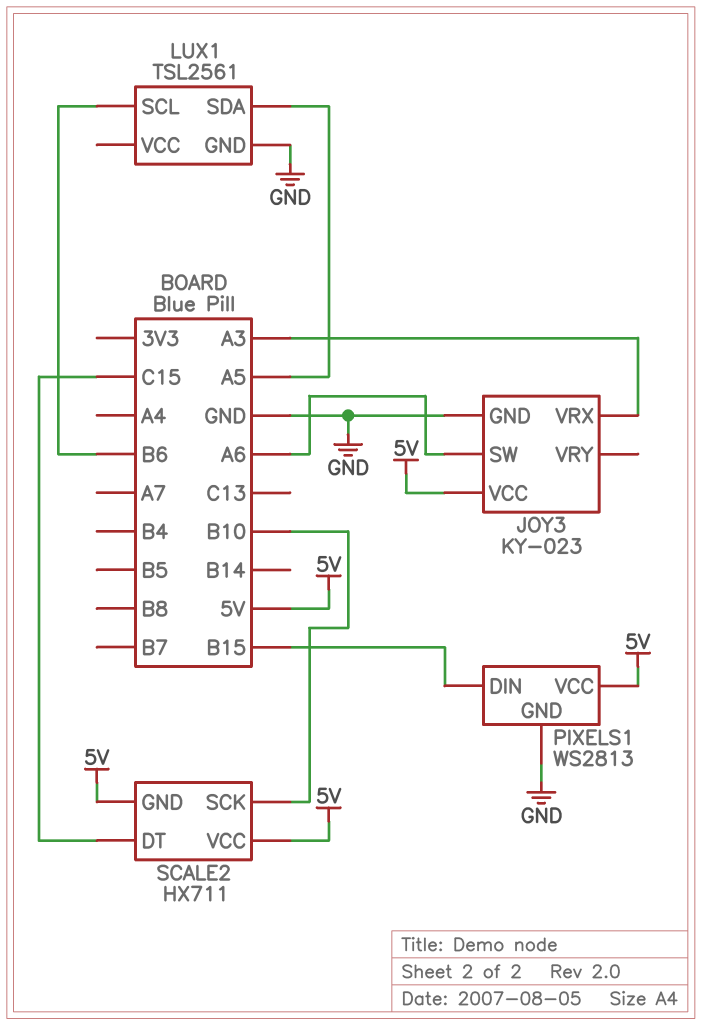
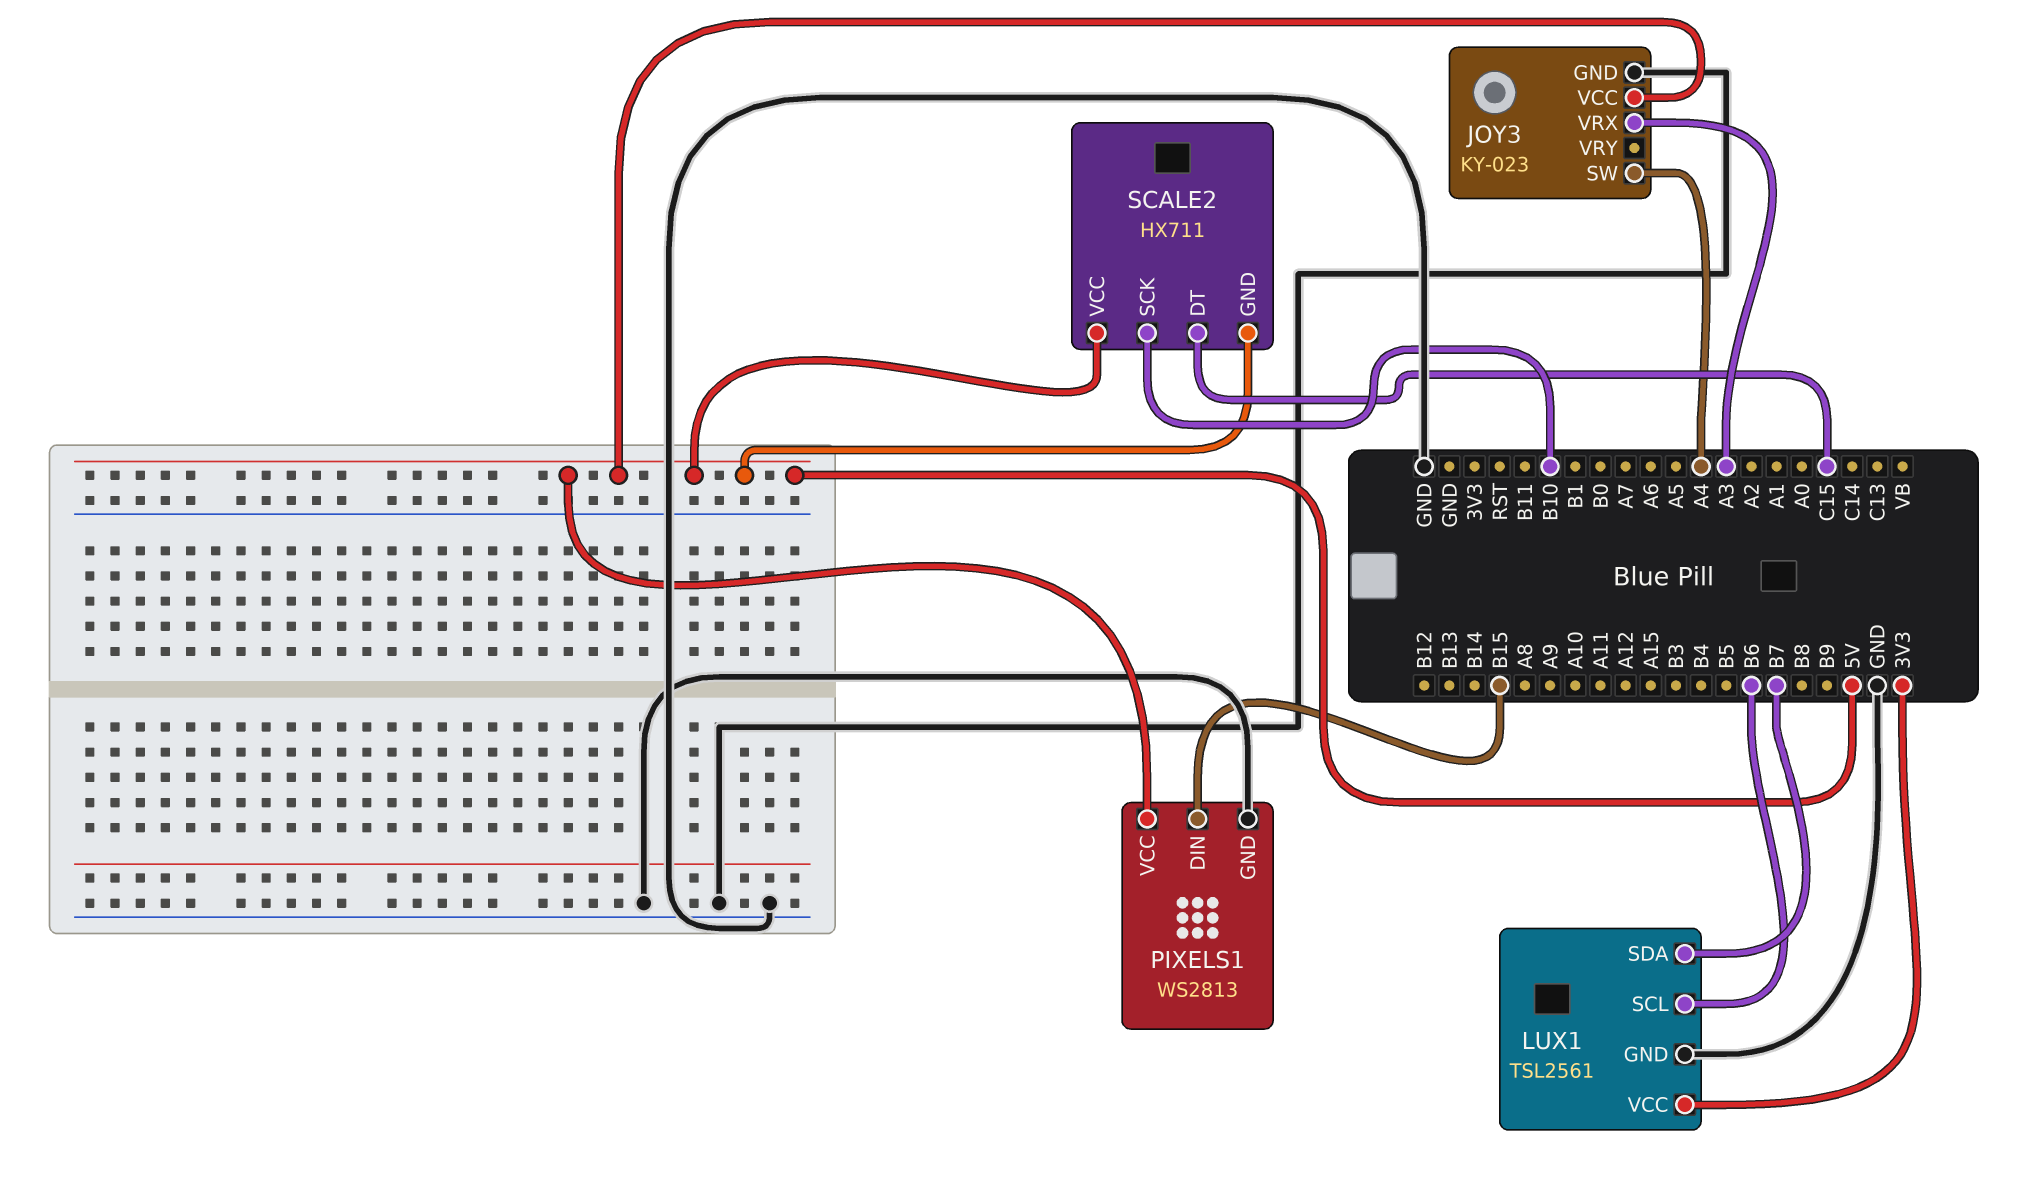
JOY3 pin SW: A6 -> A4
LUX1 pin SDA: A5 -> B7
LUX1 pin VCC: none -> 3V3

